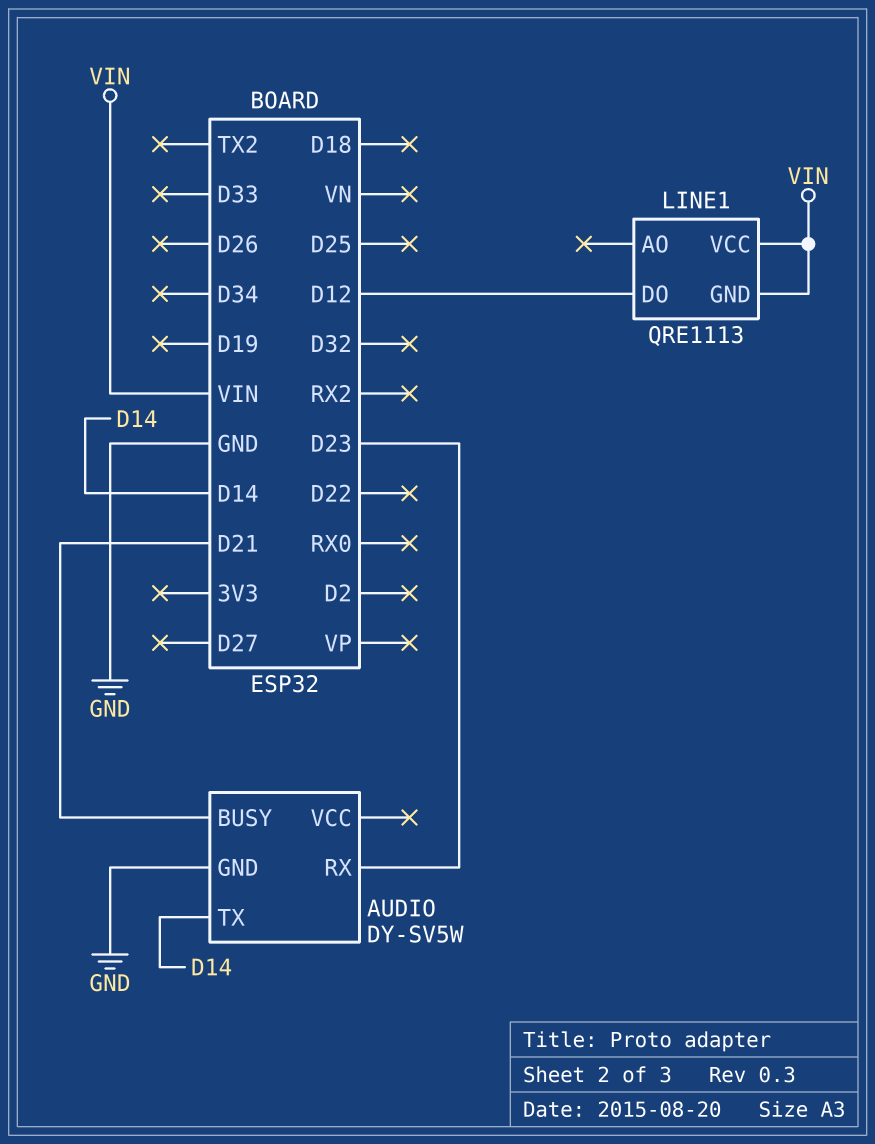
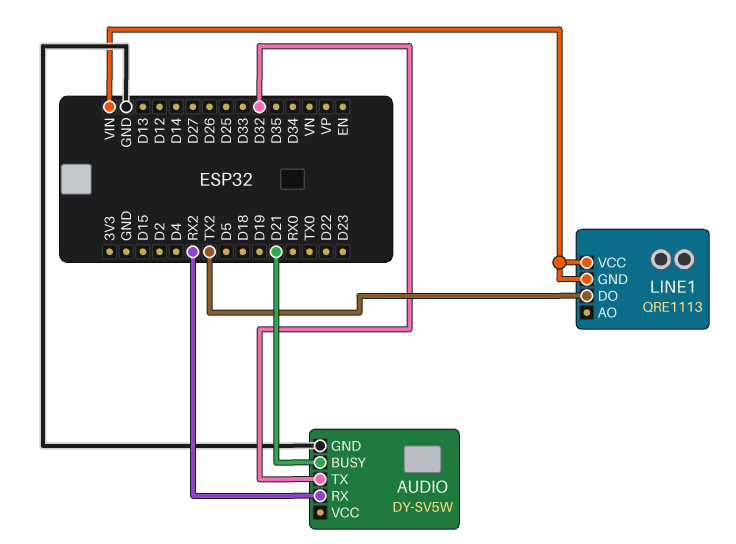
AUDIO pin RX: D23 -> RX2
AUDIO pin TX: D14 -> D32
LINE1 pin DO: D12 -> TX2

